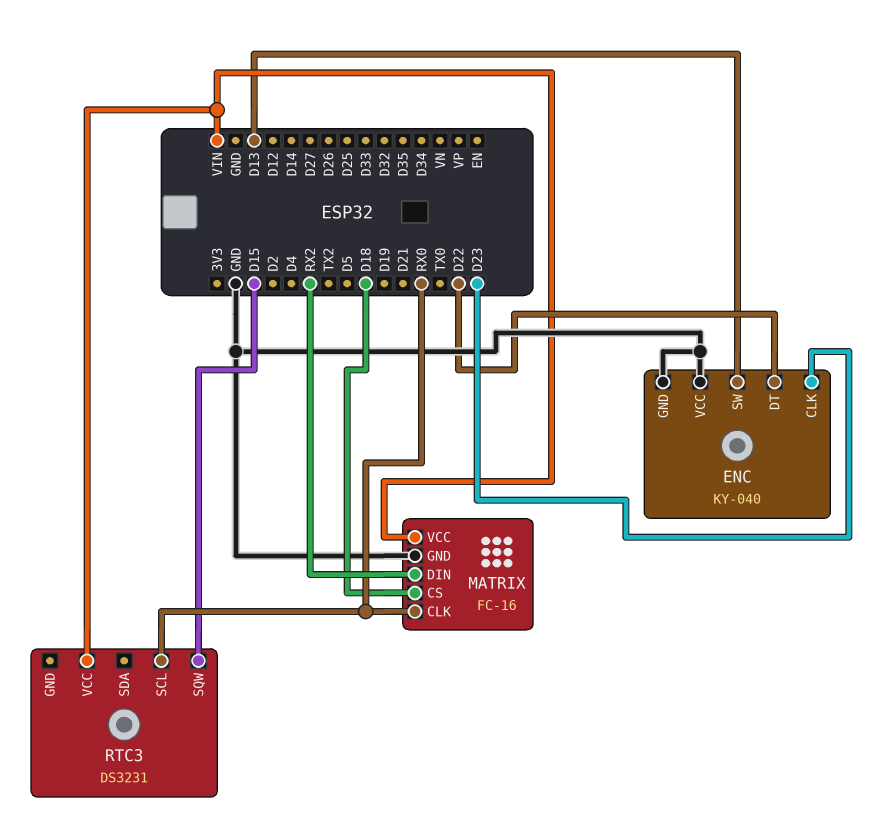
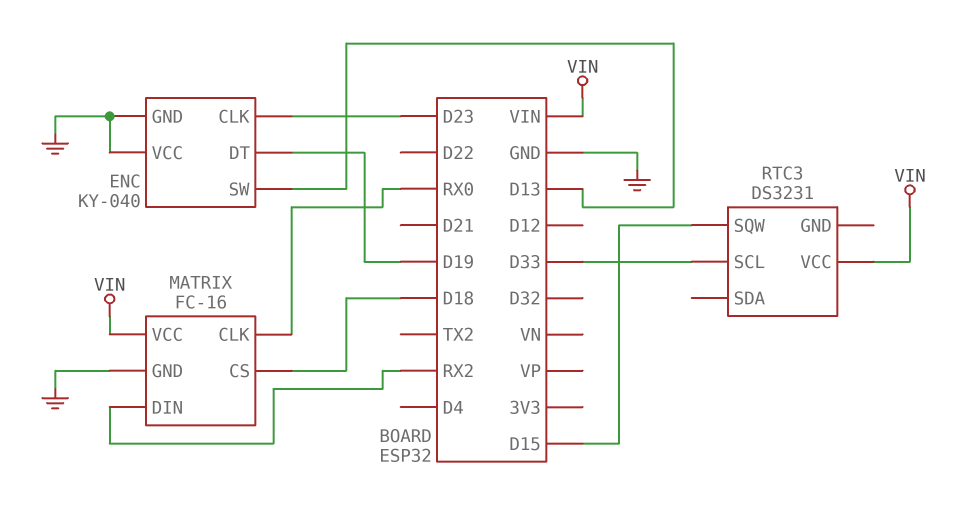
ENC pin DT: D22 -> D19
RTC3 pin SCL: RX0 -> D33

